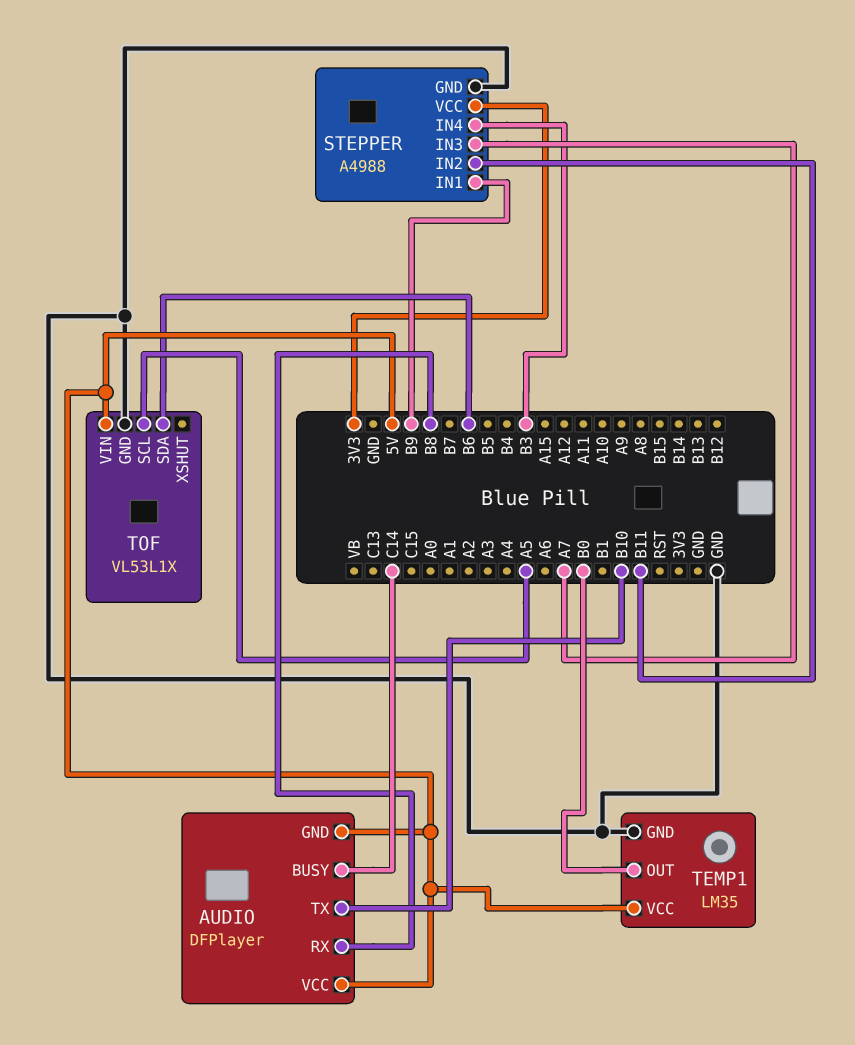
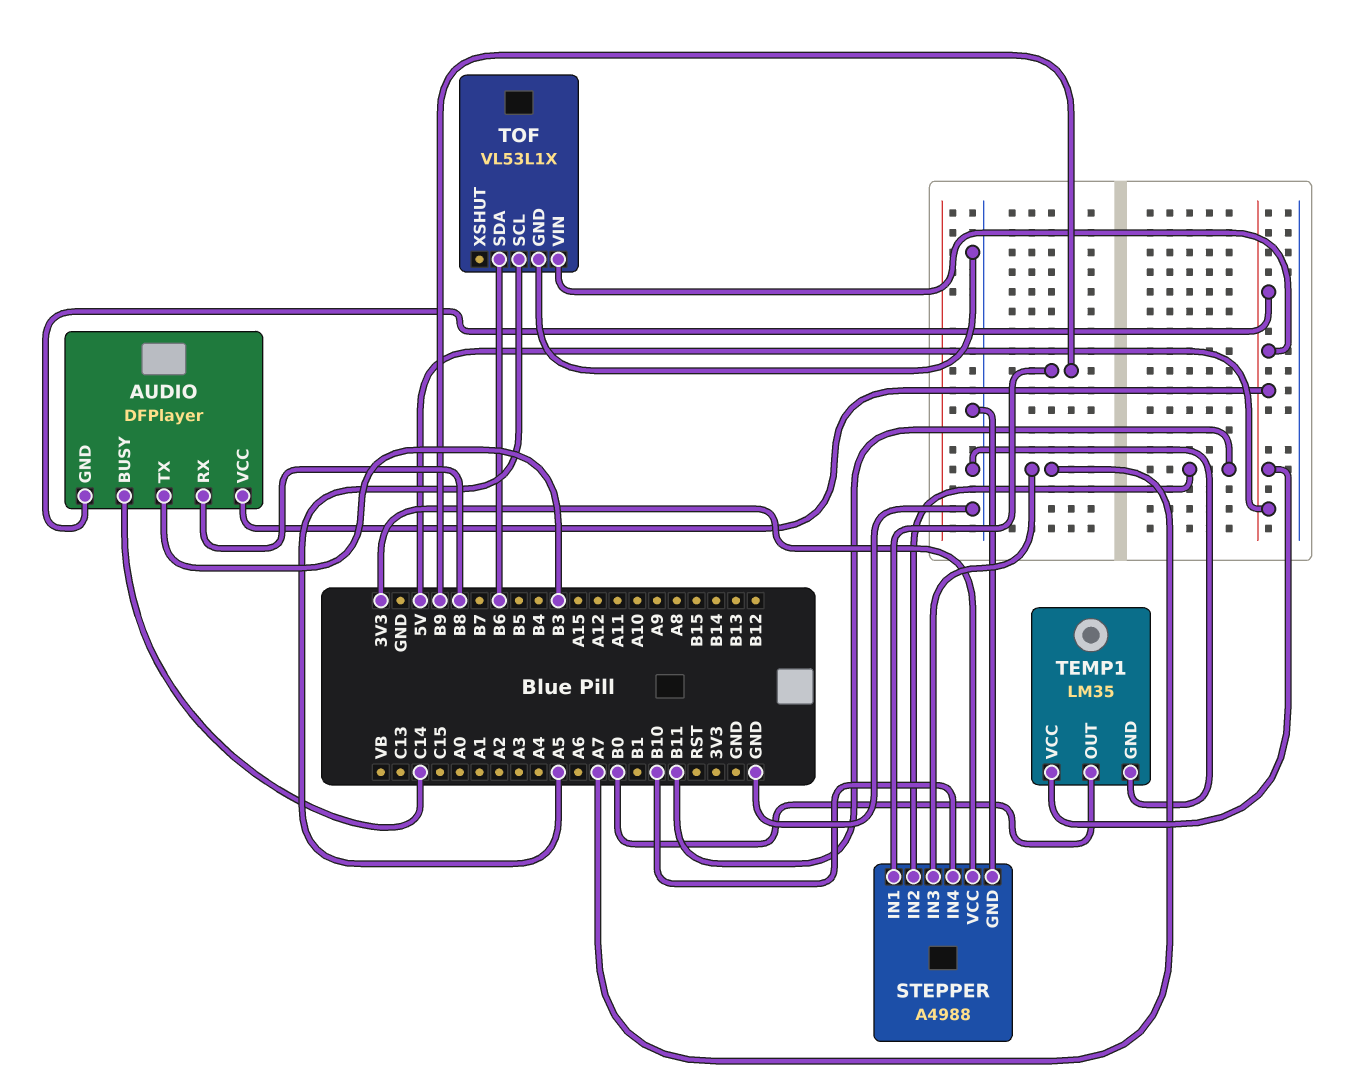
AUDIO pin TX: B10 -> B3
STEPPER pin IN4: B3 -> B10

